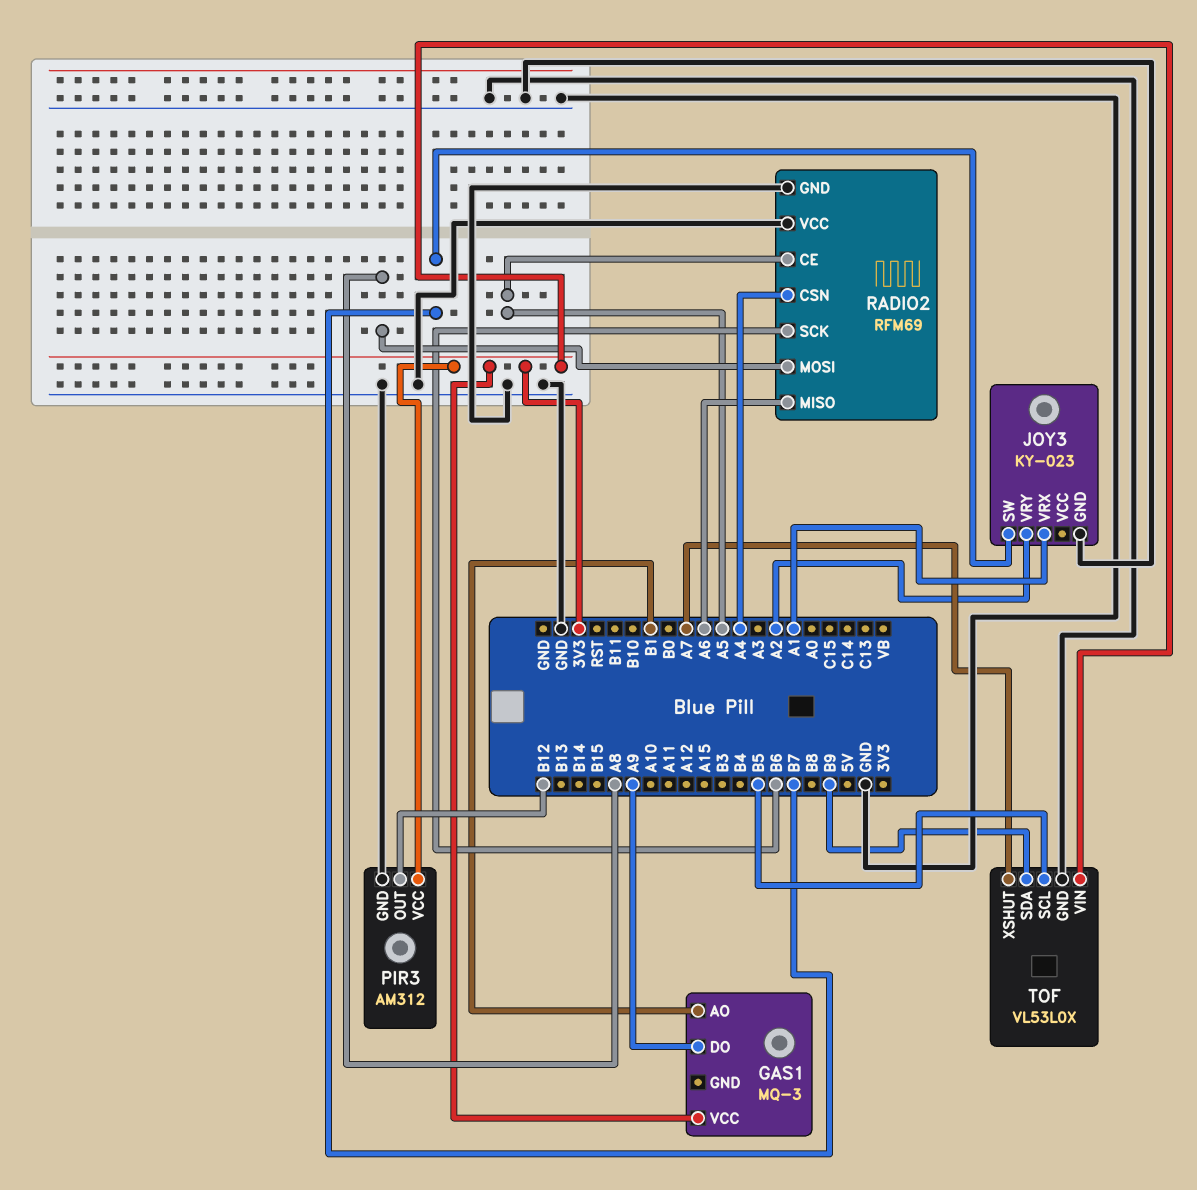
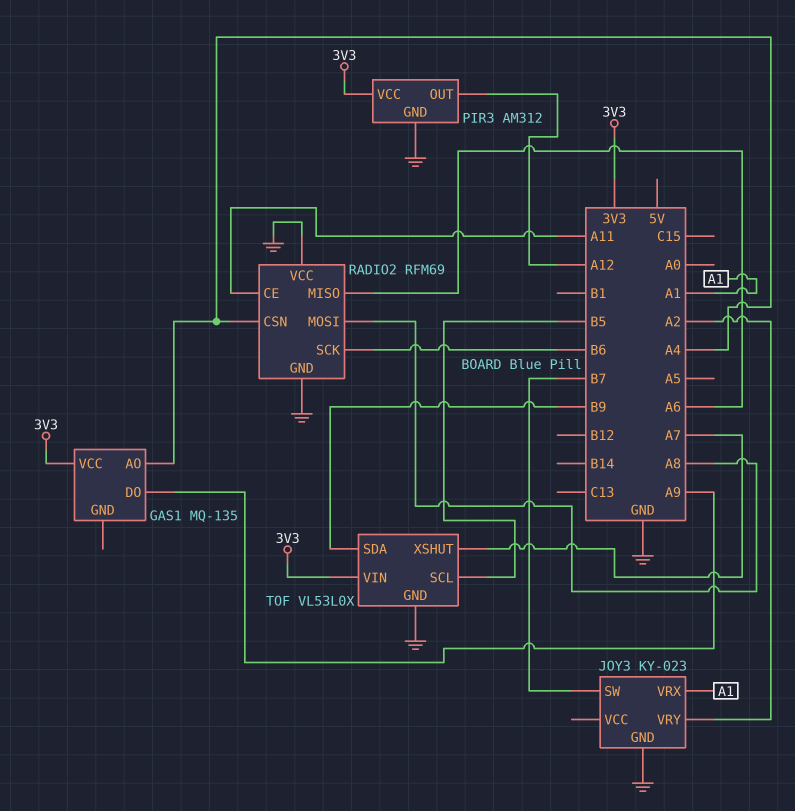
GAS1: MQ-3 -> MQ-135
GAS1 pin AO: B1 -> A4
PIR3 pin OUT: B12 -> A12
RADIO2 pin CE: A5 -> A11

